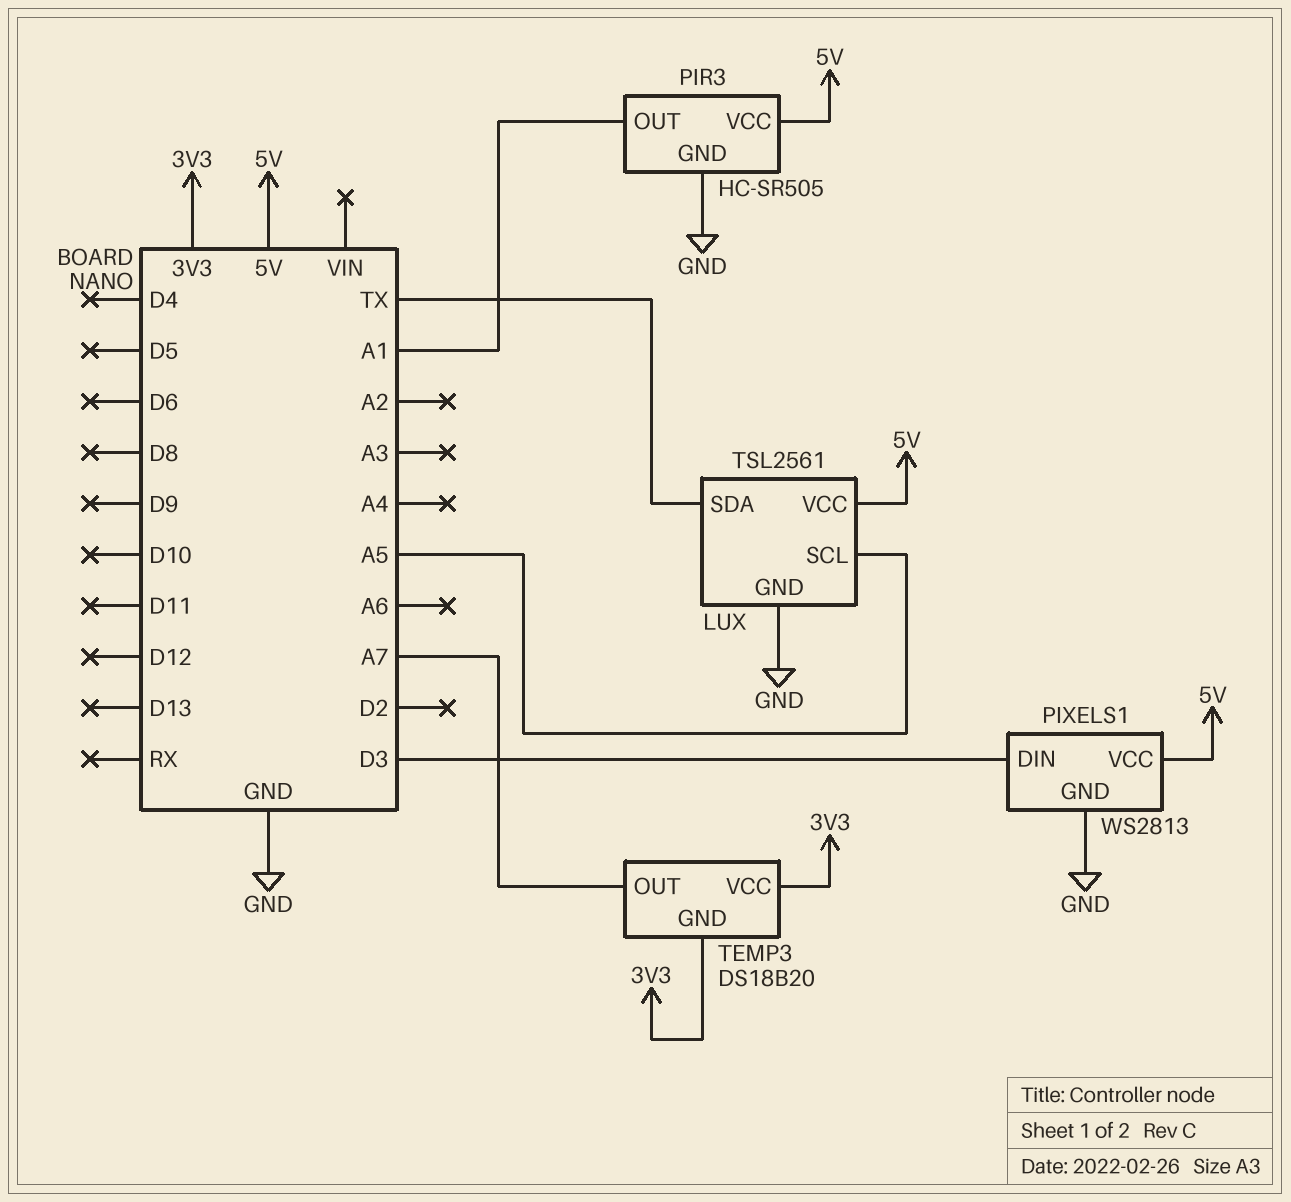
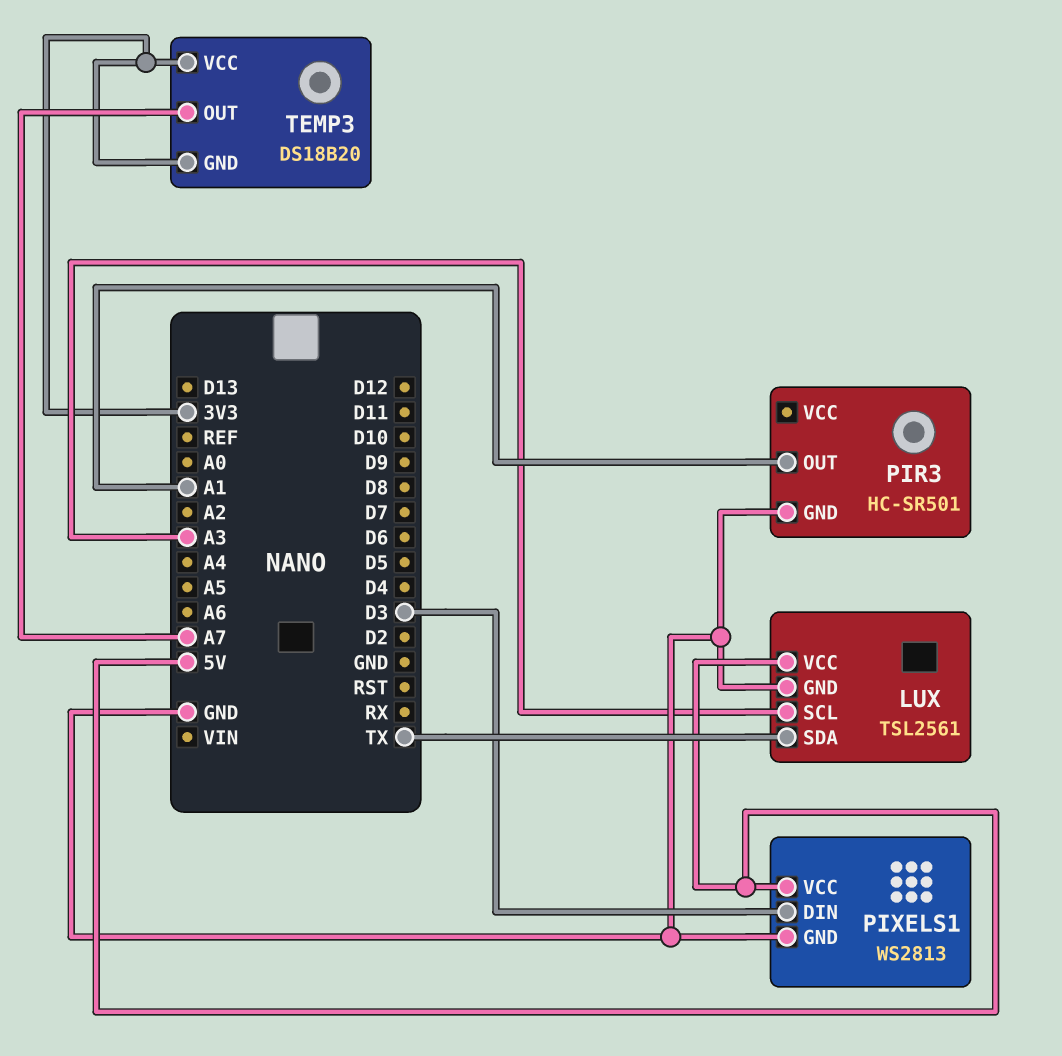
LUX pin SCL: A5 -> A3
PIR3: HC-SR505 -> HC-SR501
PIR3 pin VCC: 5V -> none

